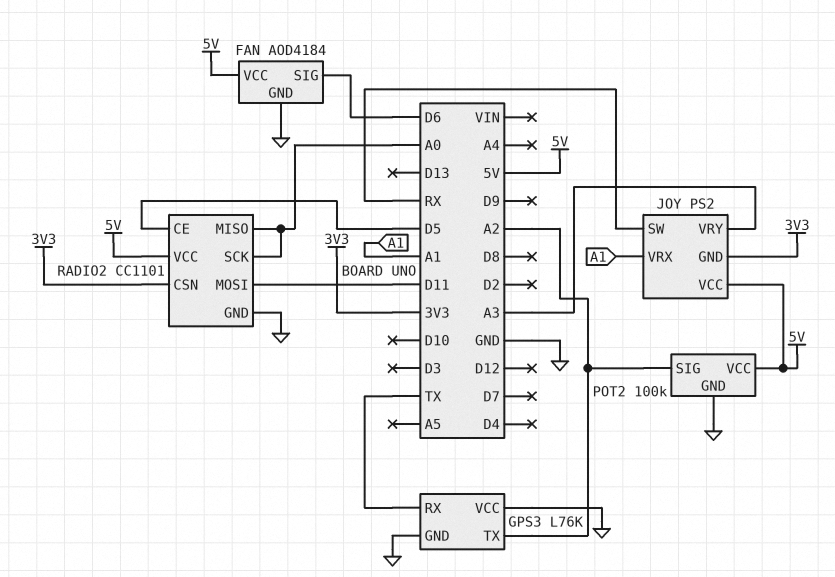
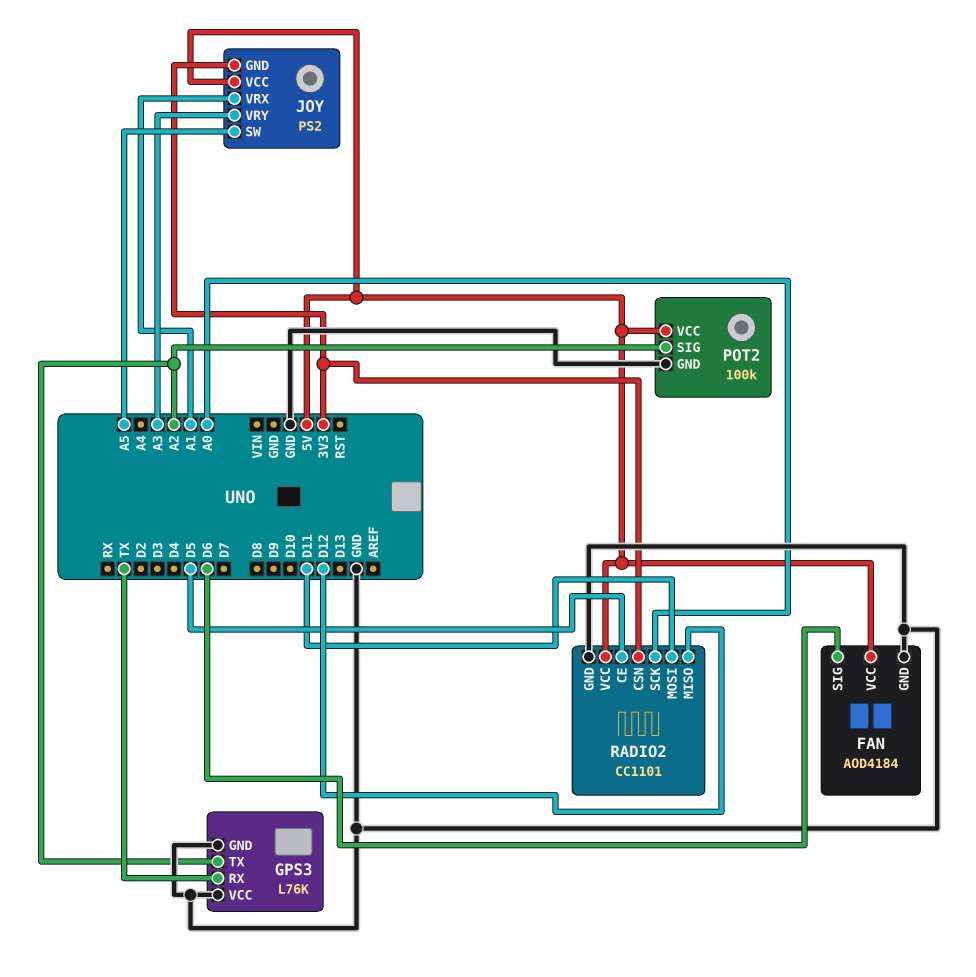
JOY pin SW: RX -> A5
RADIO2 pin MISO: A0 -> D12

